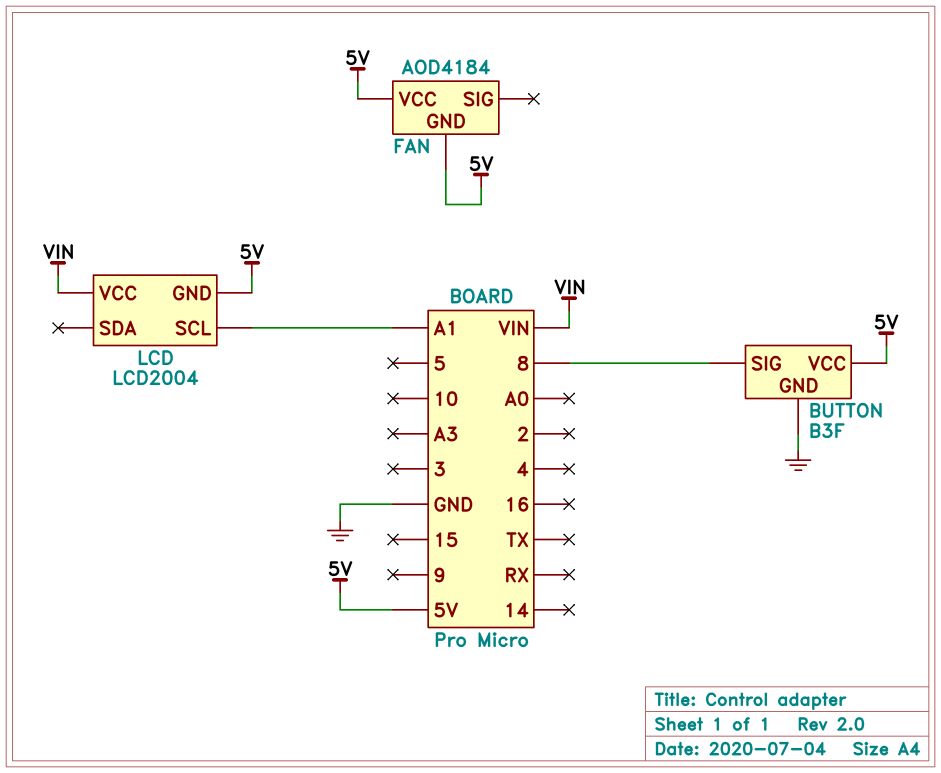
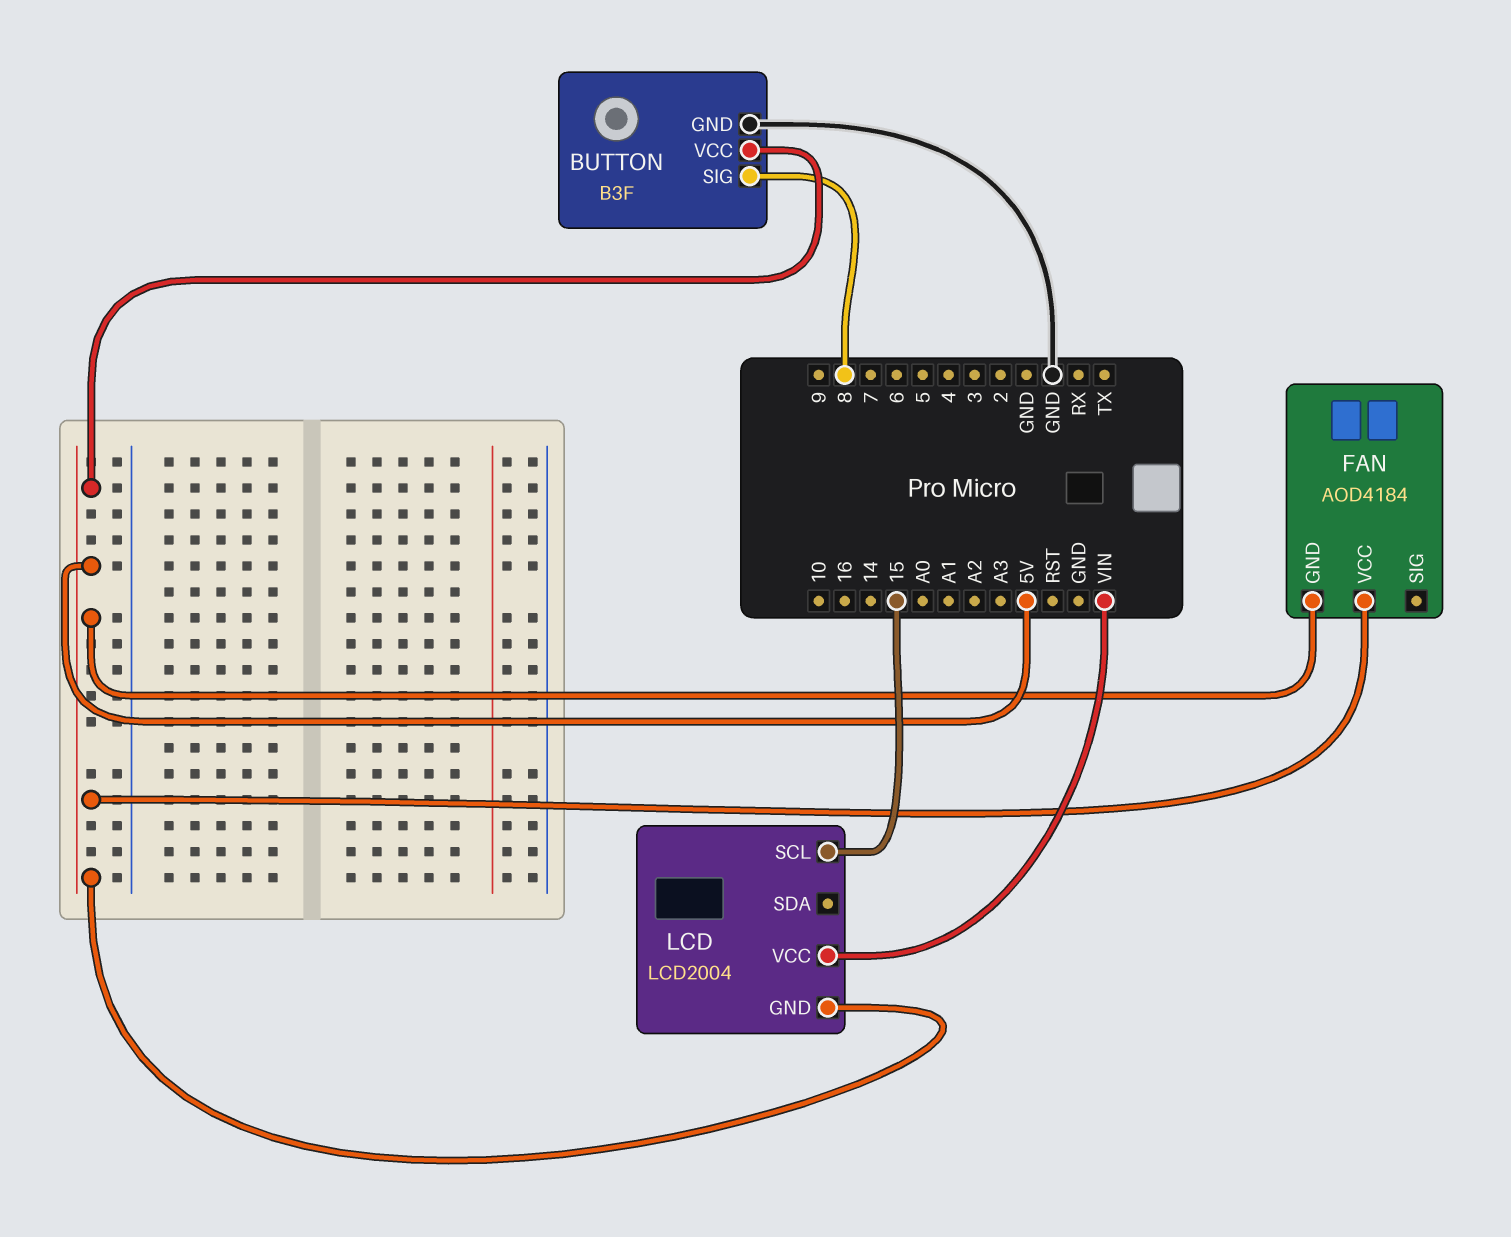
LCD pin SCL: A1 -> 15

